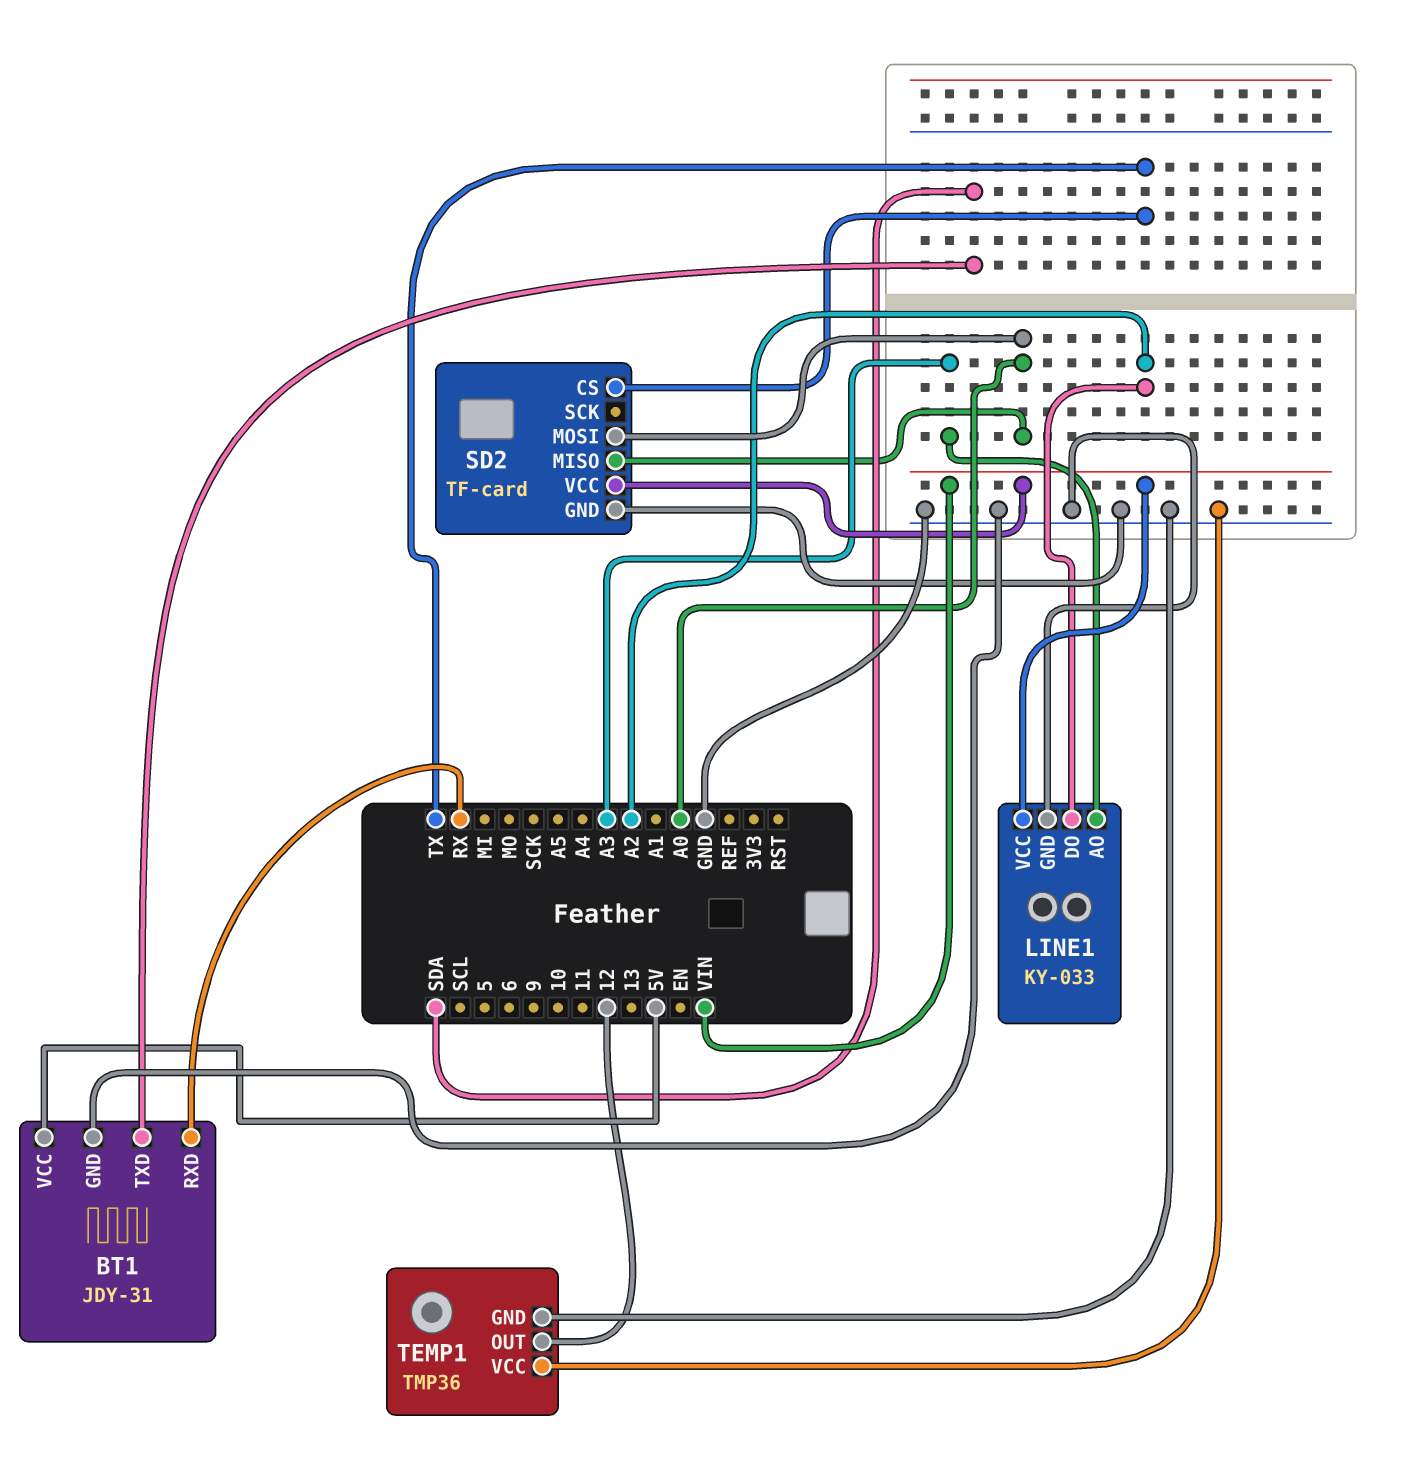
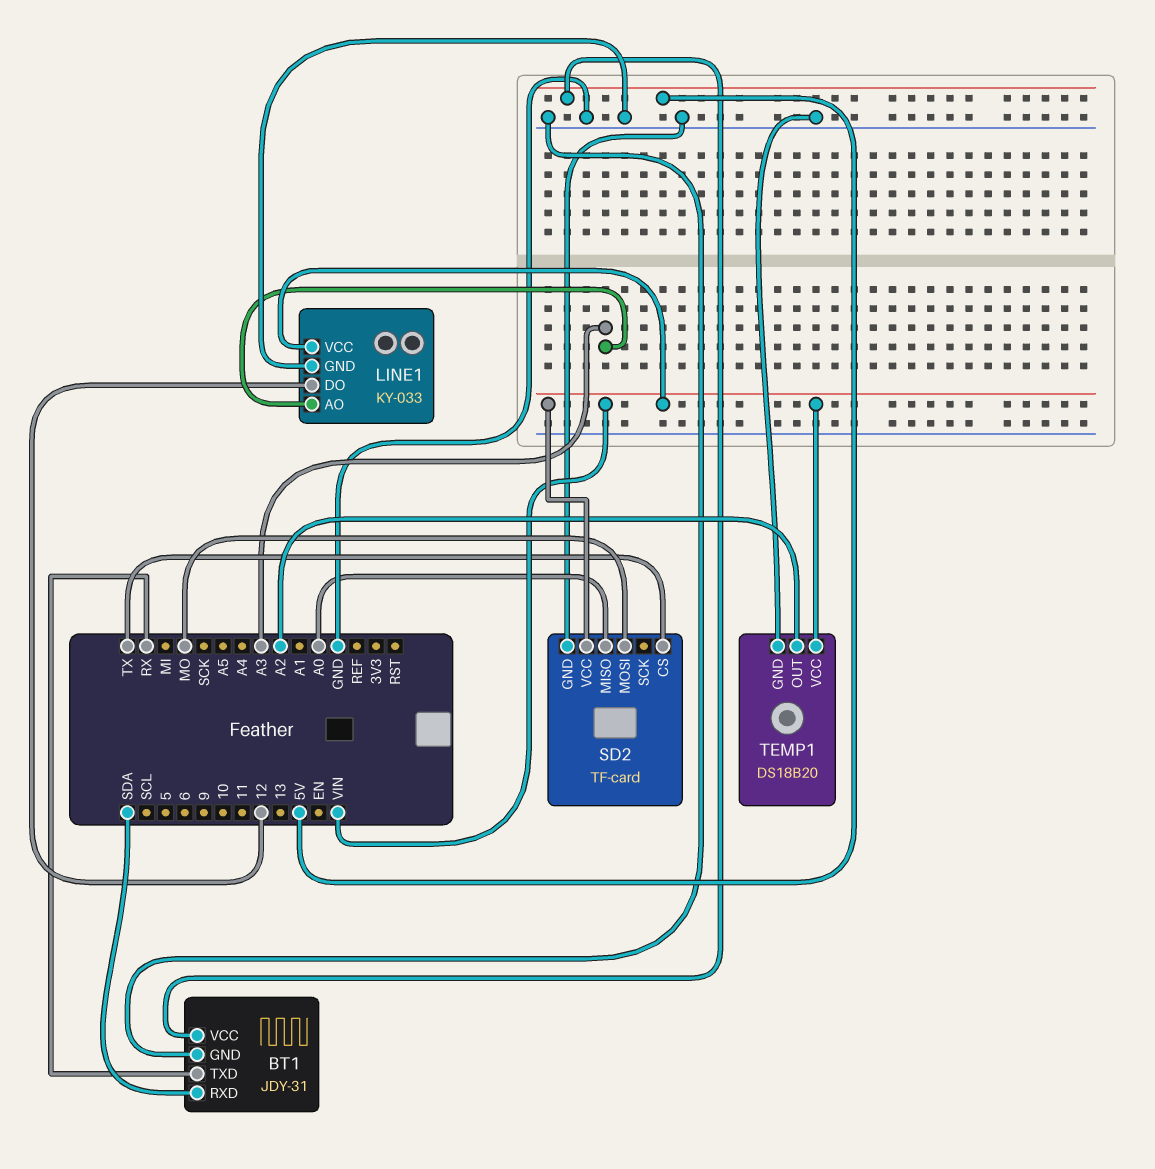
BT1 pin RXD: RX -> SDA
BT1 pin TXD: SDA -> RX
LINE1 pin DO: A2 -> 12
SD2 pin MOSI: A0 -> MO
TEMP1: TMP36 -> DS18B20
TEMP1 pin OUT: 12 -> A2
TEMP1 pin VCC: GND -> VIN

